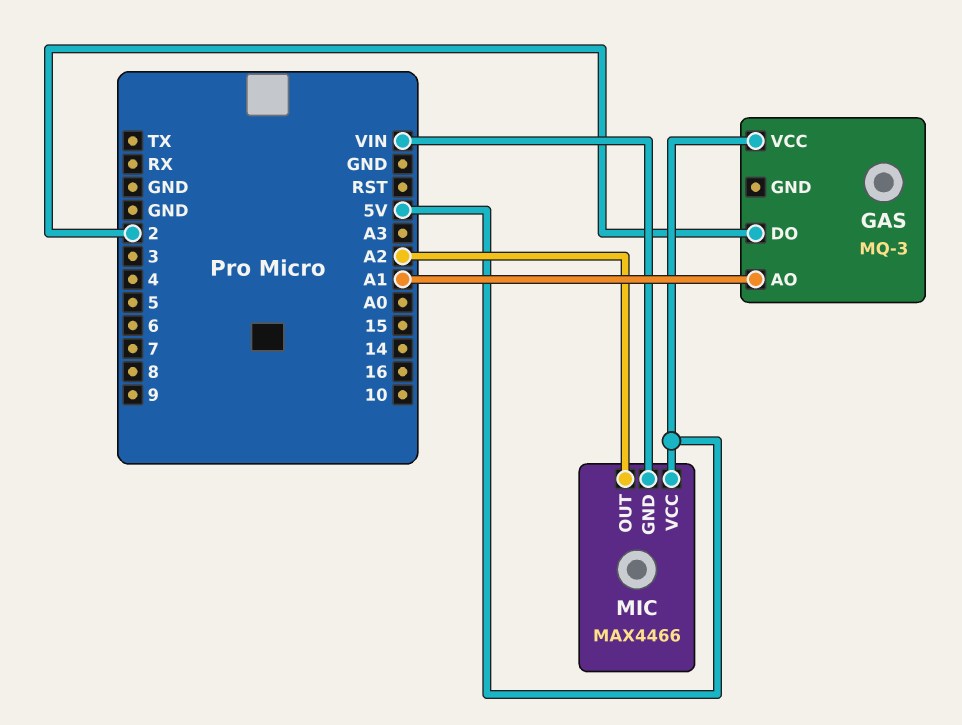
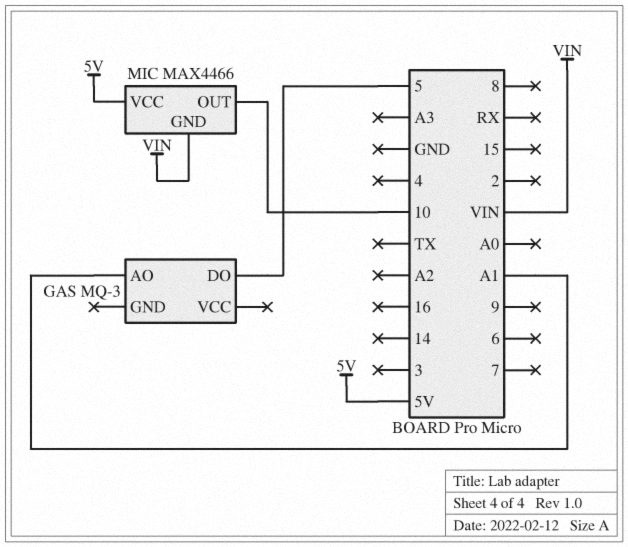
GAS pin DO: 2 -> 5
GAS pin VCC: 5V -> none
MIC pin OUT: A2 -> 10

